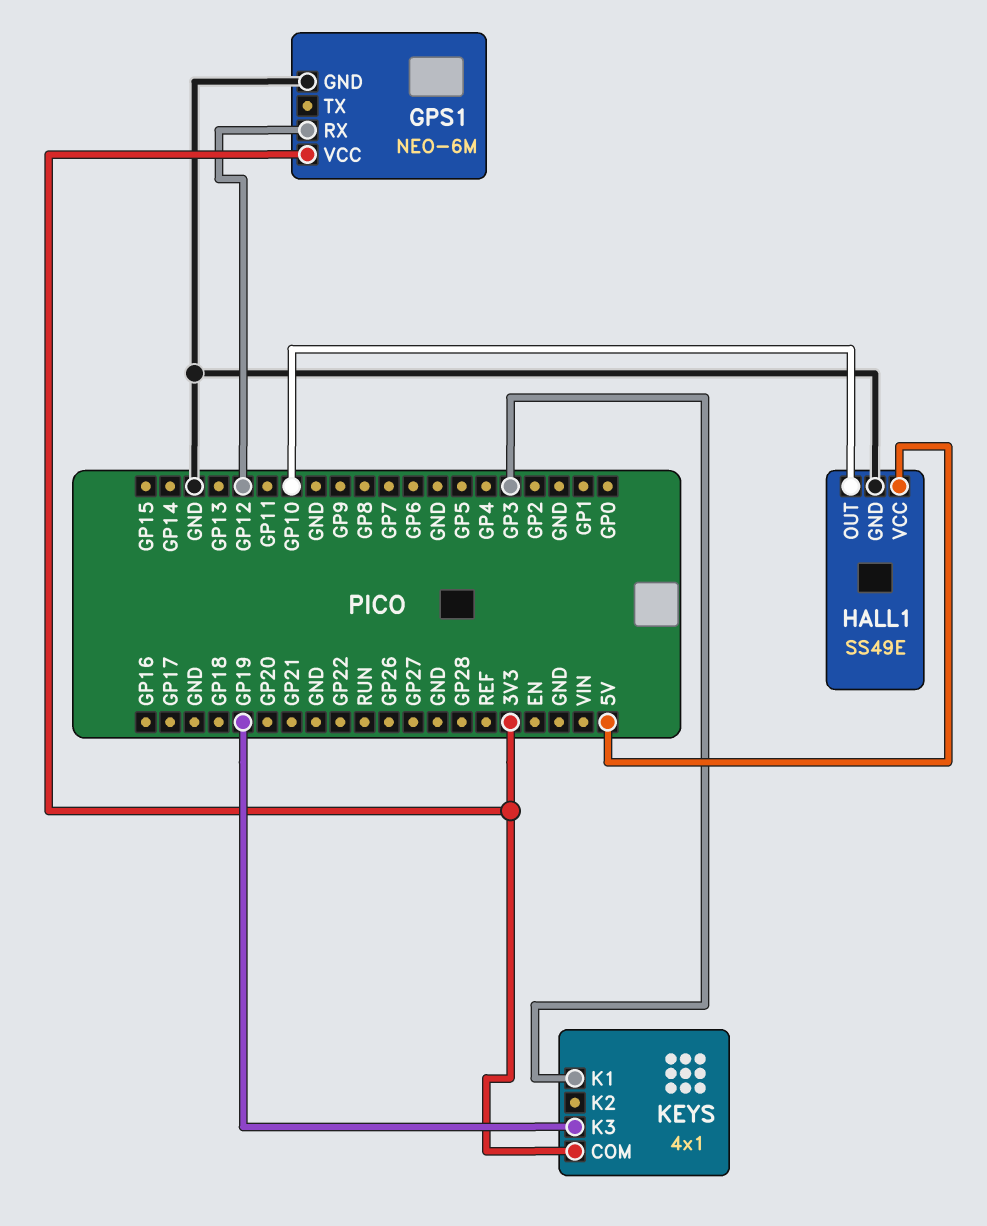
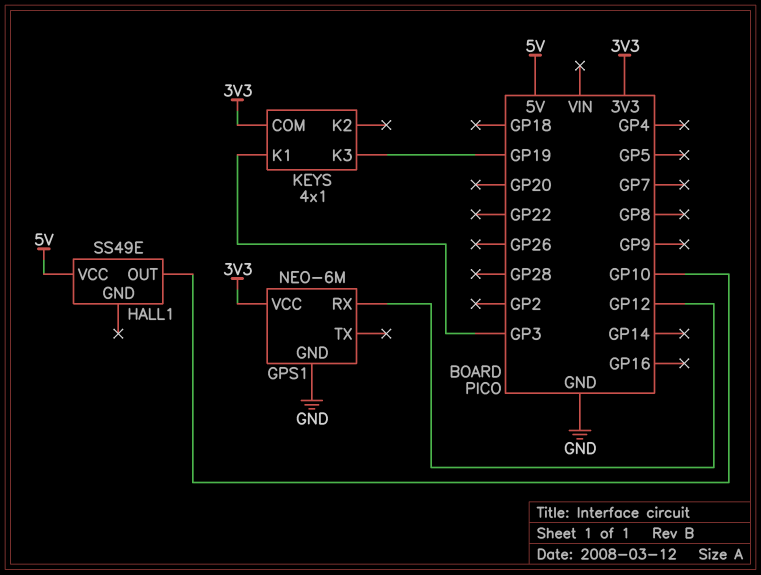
HALL1 pin GND: GND -> none

